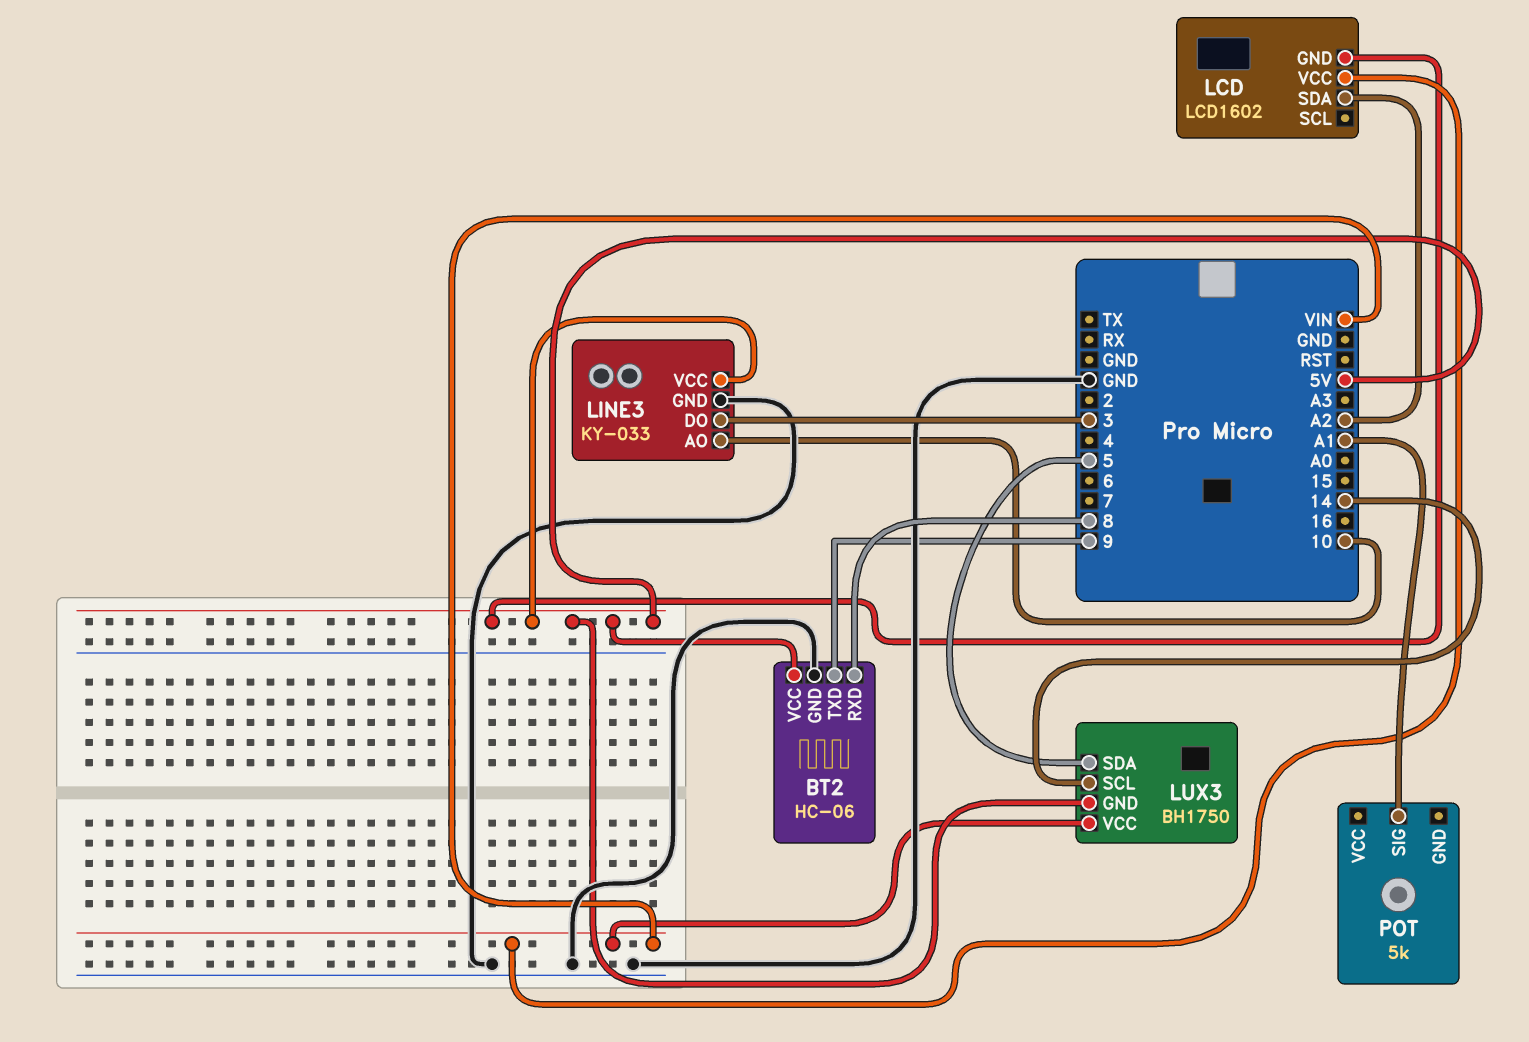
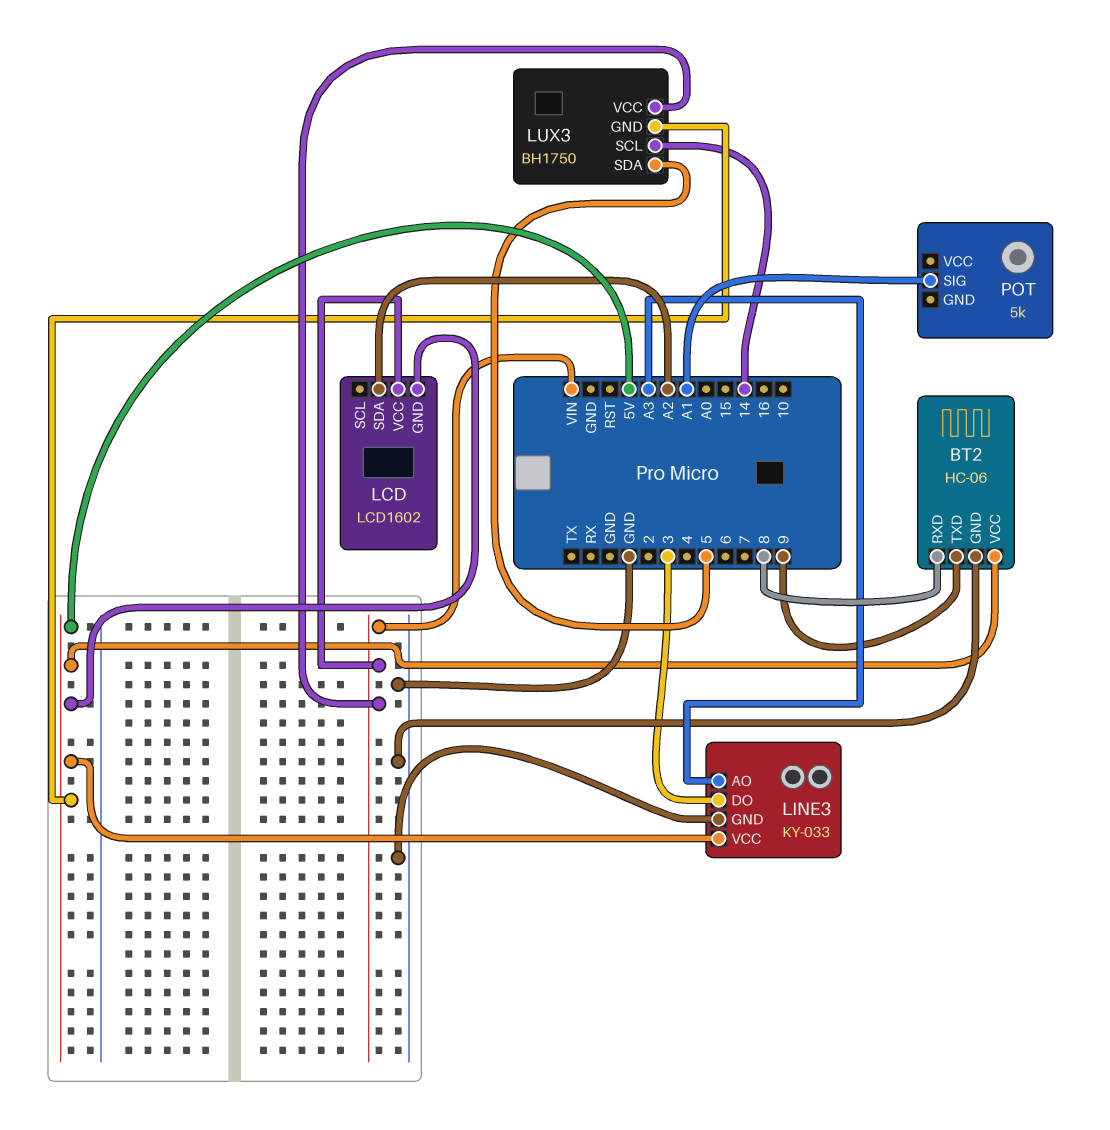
LINE3 pin AO: 10 -> A3

